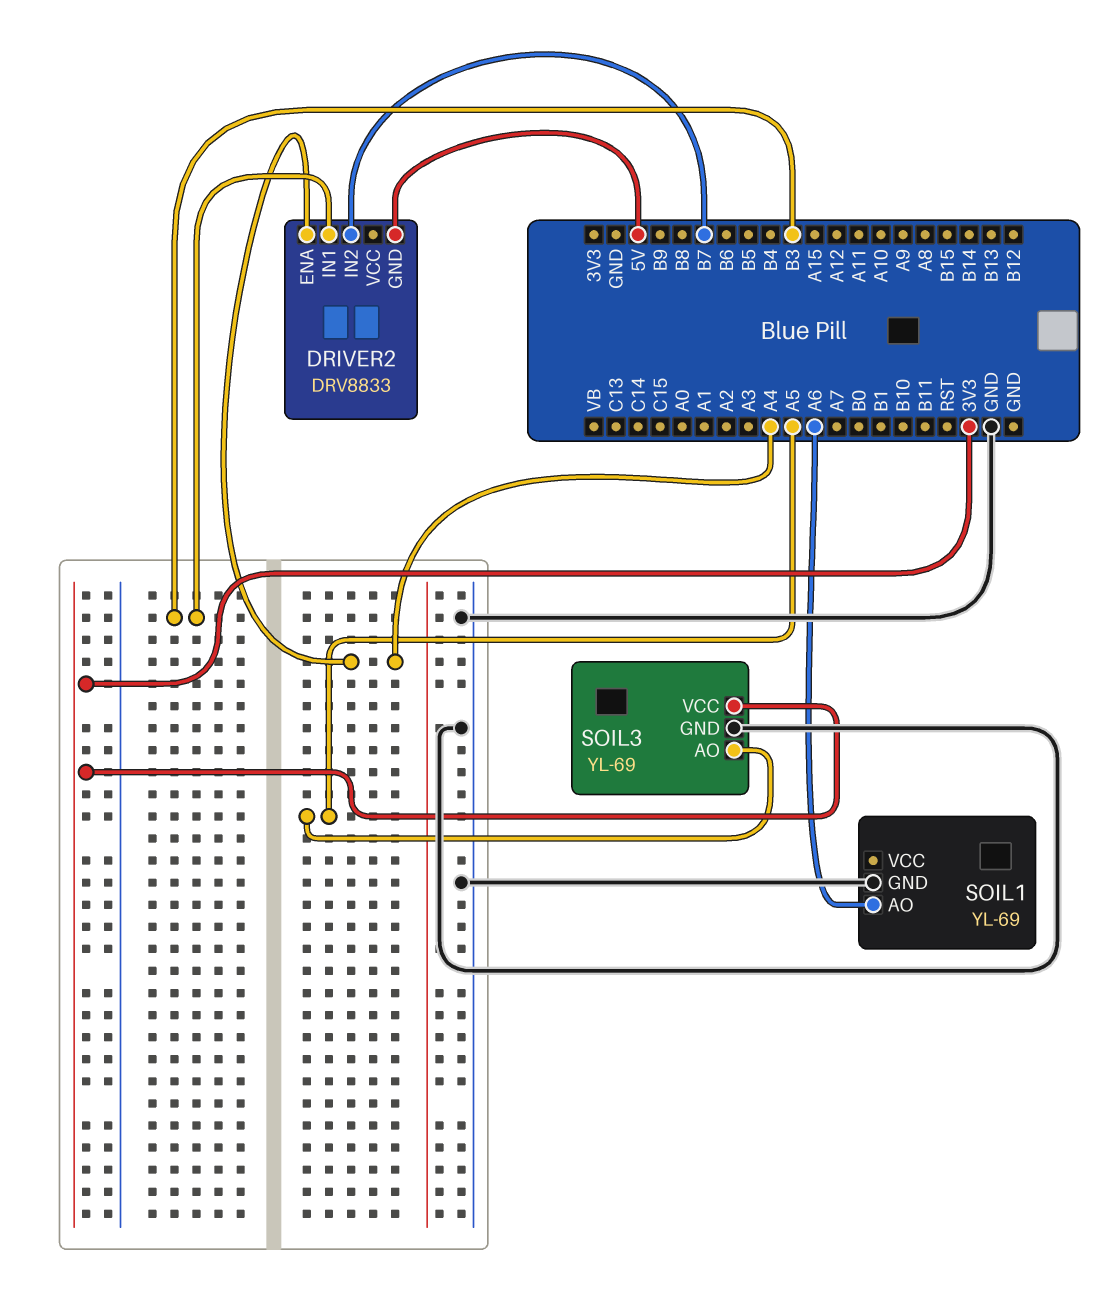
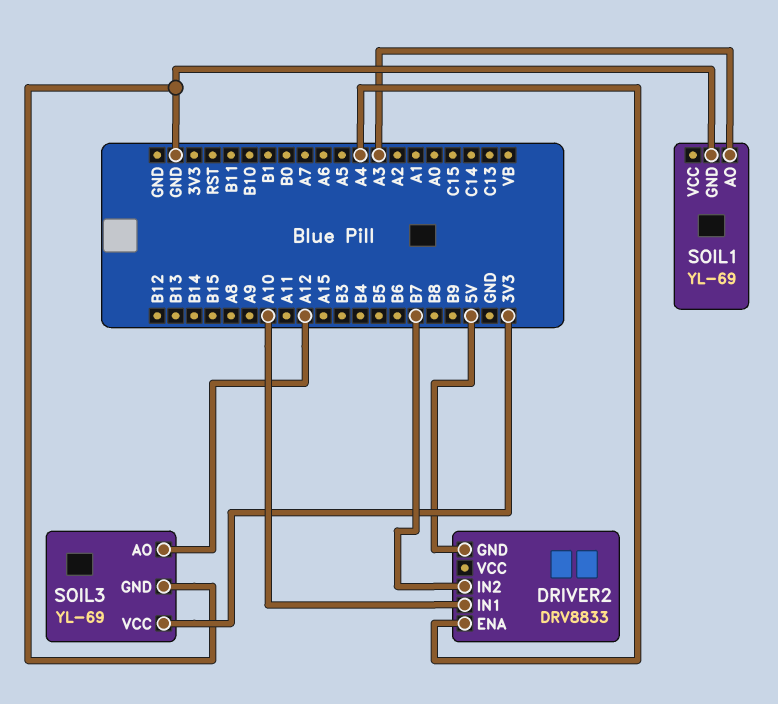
DRIVER2 pin IN1: B3 -> A10
SOIL1 pin AO: A6 -> A3
SOIL3 pin AO: A5 -> A12

